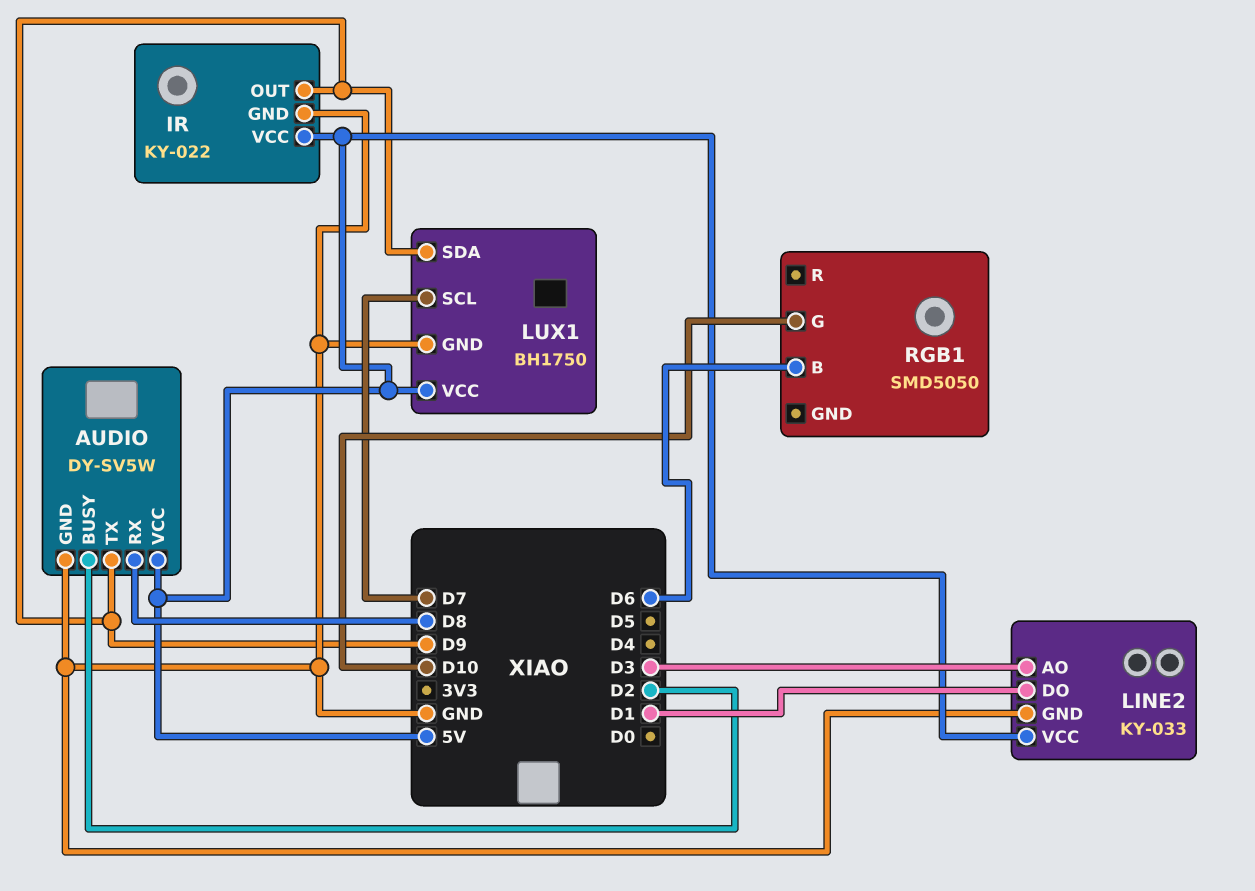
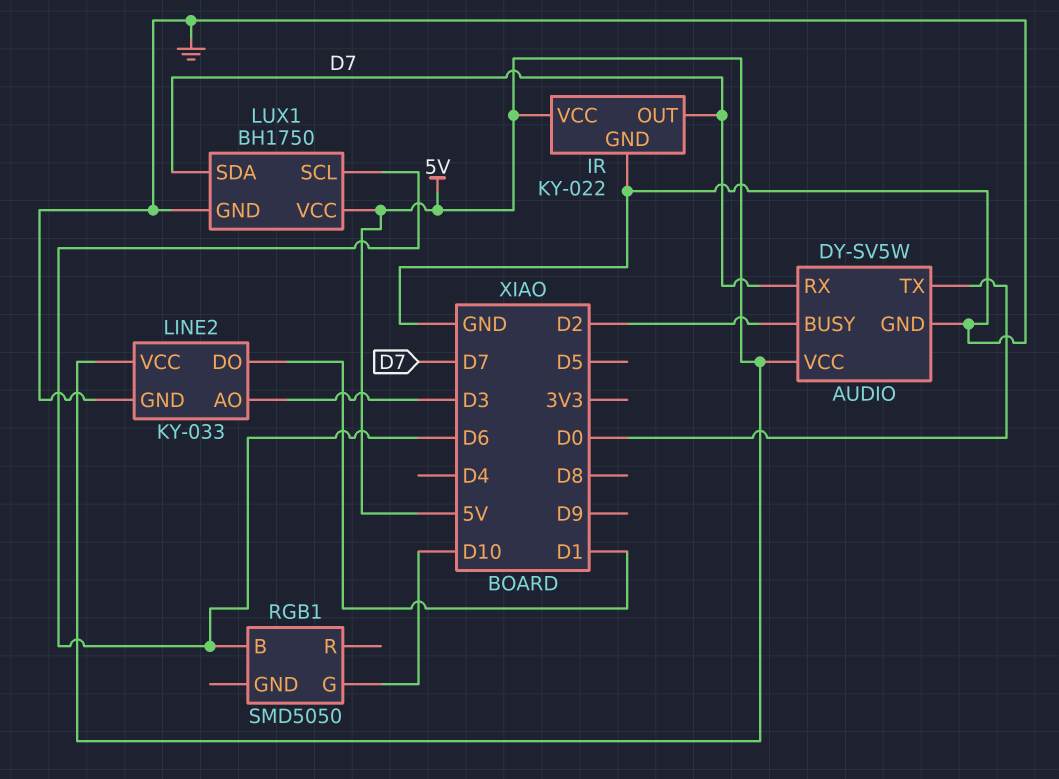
AUDIO pin RX: D8 -> D7
AUDIO pin TX: D9 -> D0
IR pin OUT: D9 -> D7
LUX1 pin SCL: D7 -> D6
LUX1 pin SDA: D9 -> D7

